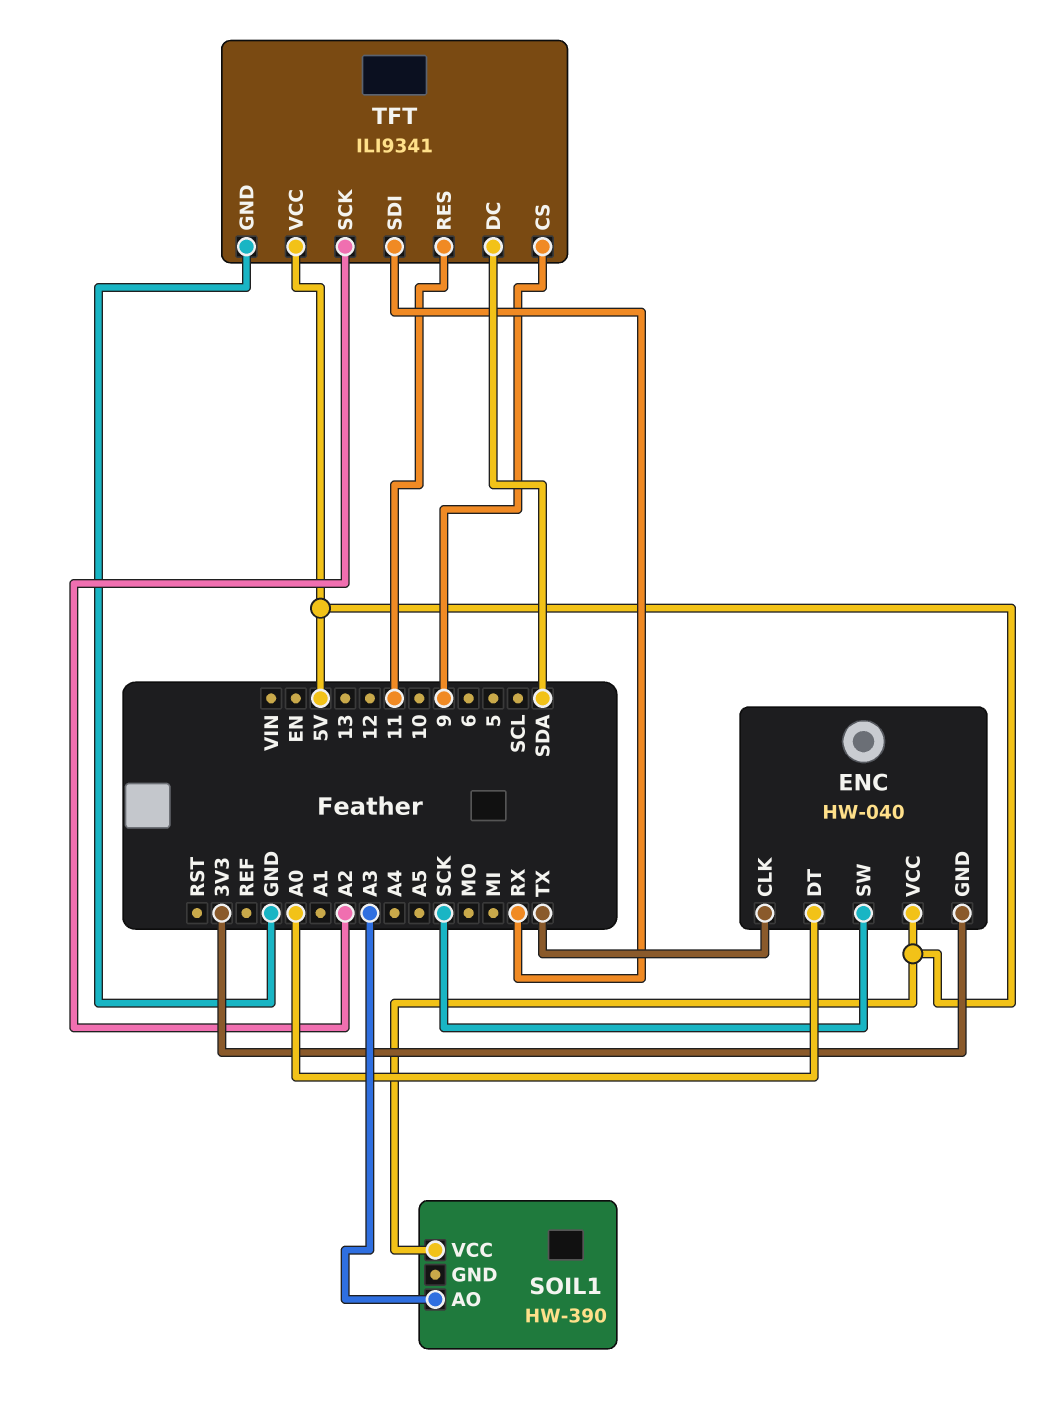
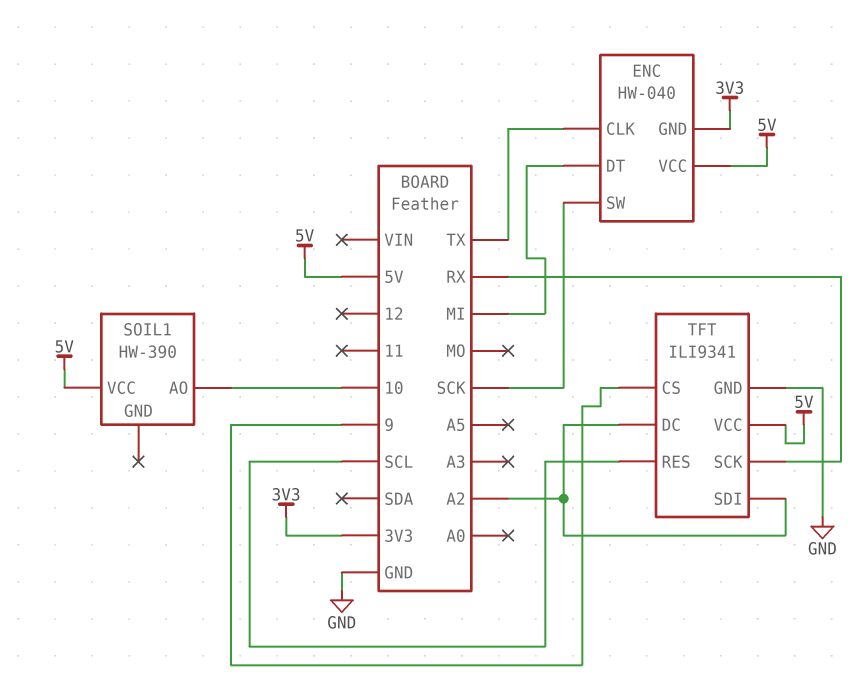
ENC pin DT: A0 -> MI
SOIL1 pin AO: A3 -> 10
TFT pin DC: SDA -> A2
TFT pin RES: 11 -> SCL
TFT pin SCK: A2 -> RX
TFT pin SDI: RX -> A2

